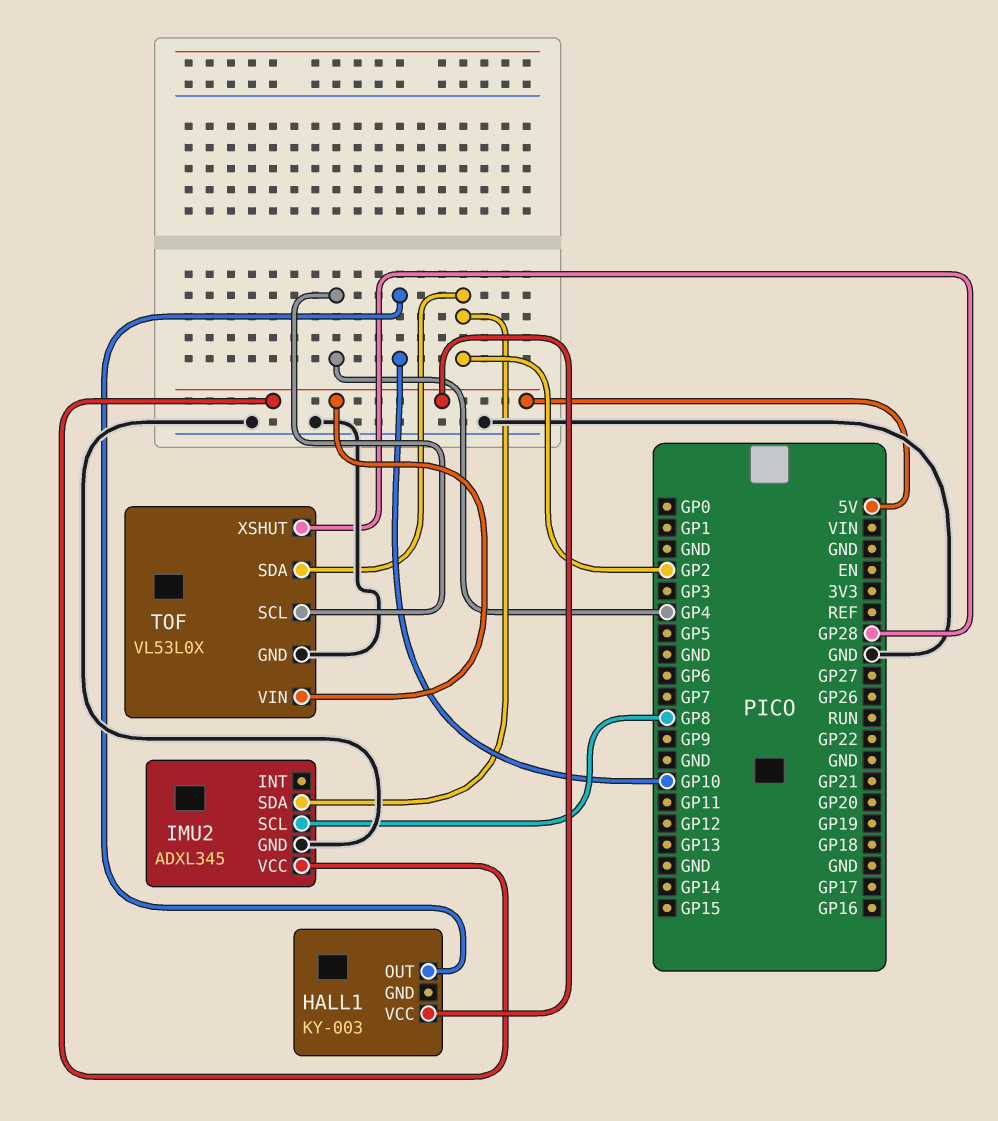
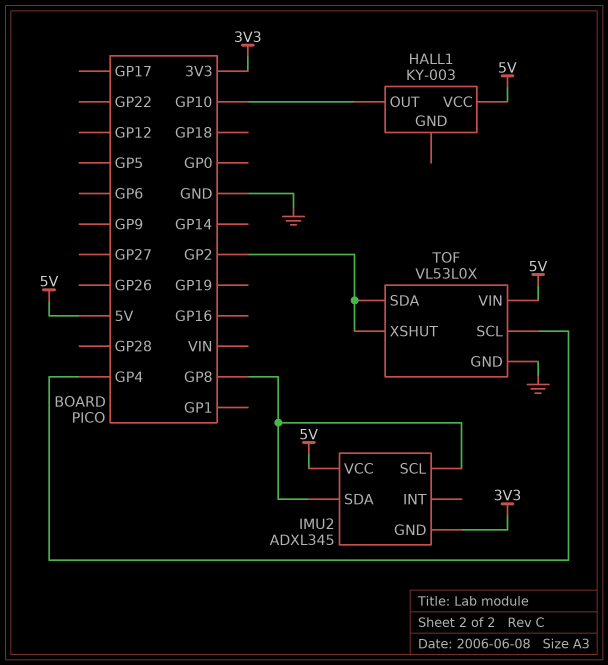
IMU2 pin GND: GND -> 3V3
IMU2 pin SDA: GP2 -> GP8
TOF pin XSHUT: GP28 -> GP2

